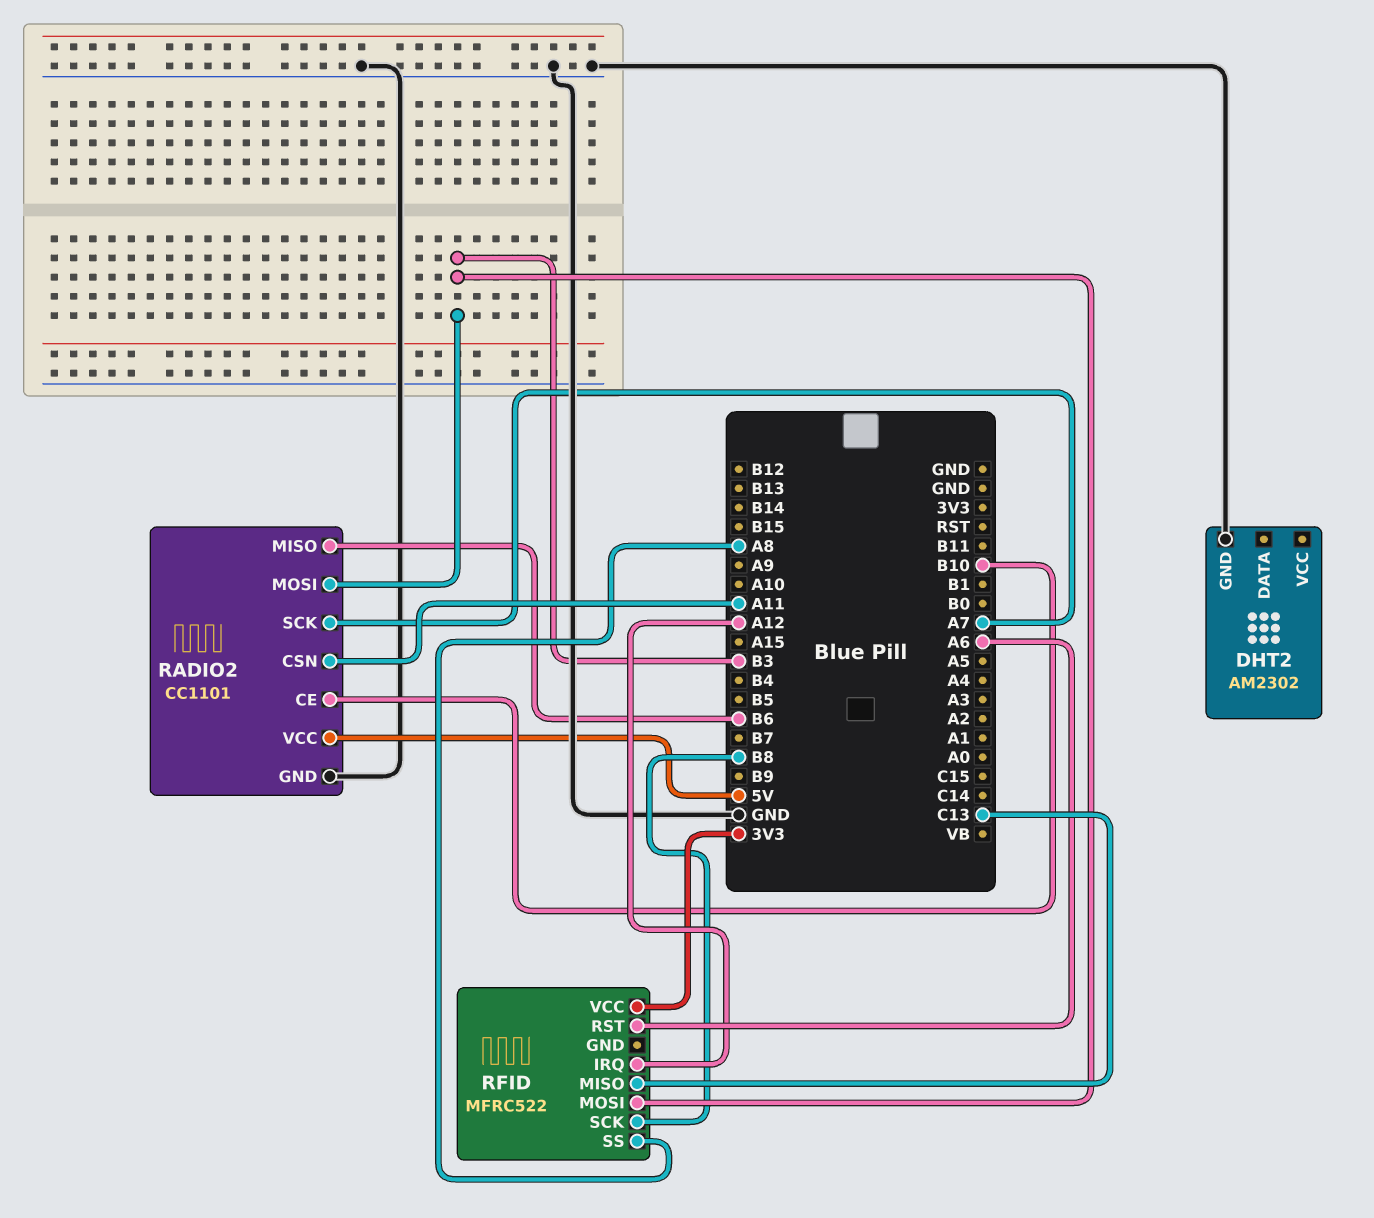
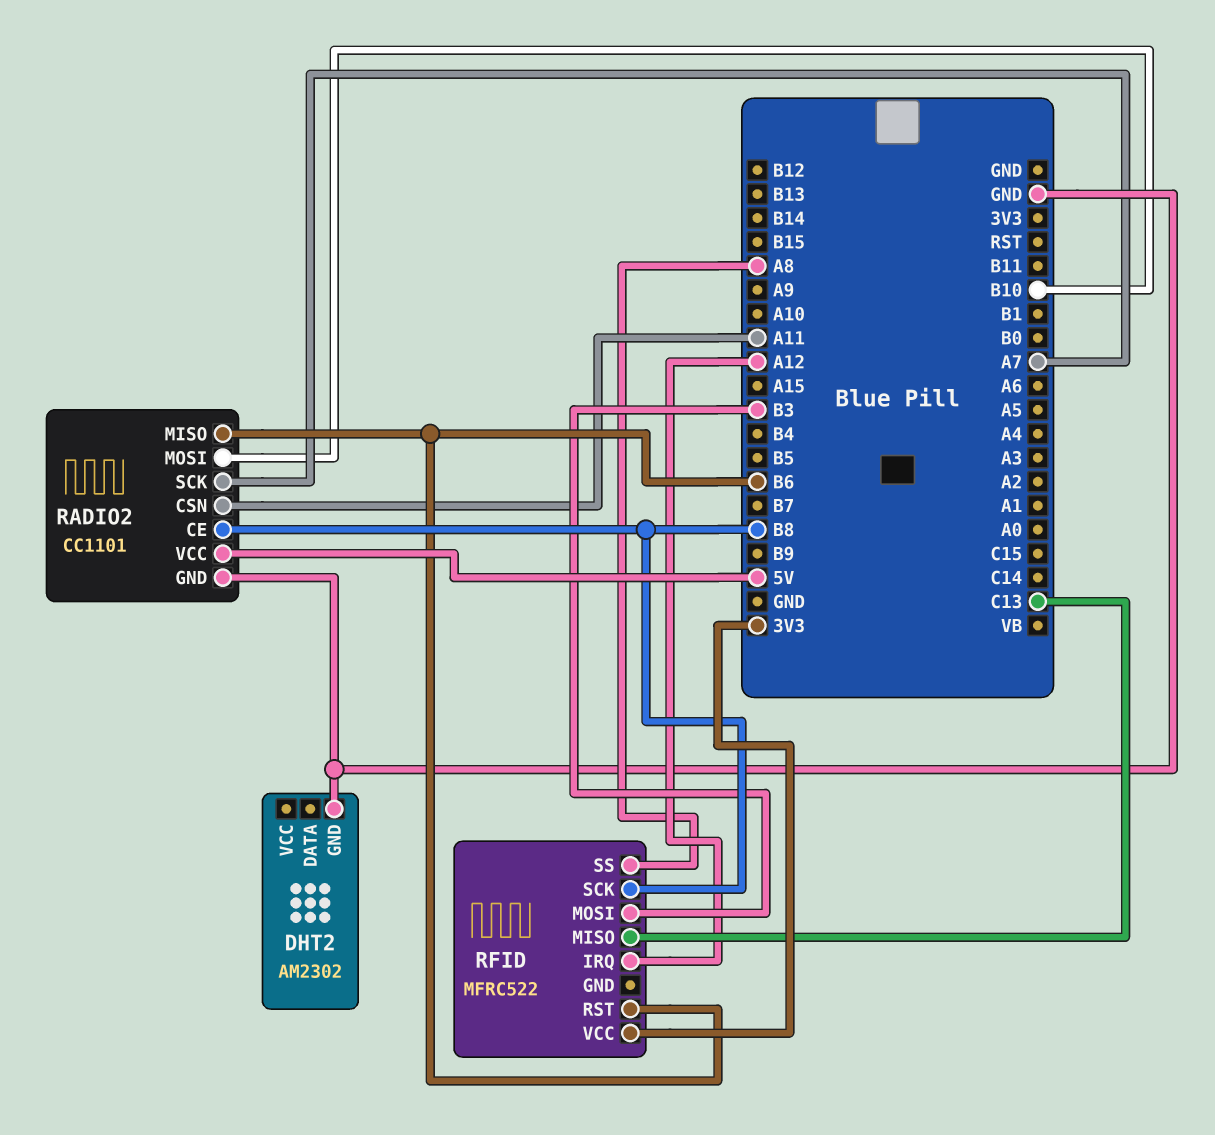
RADIO2 pin CE: B10 -> B8
RADIO2 pin MOSI: B3 -> B10
RFID pin RST: A6 -> B6

